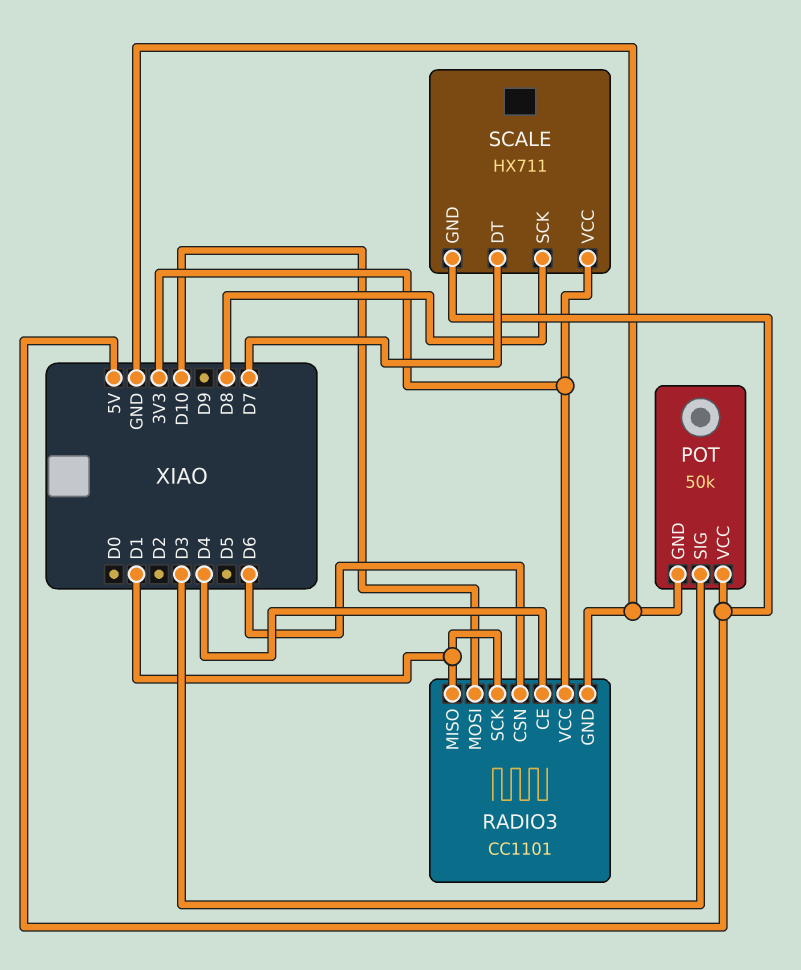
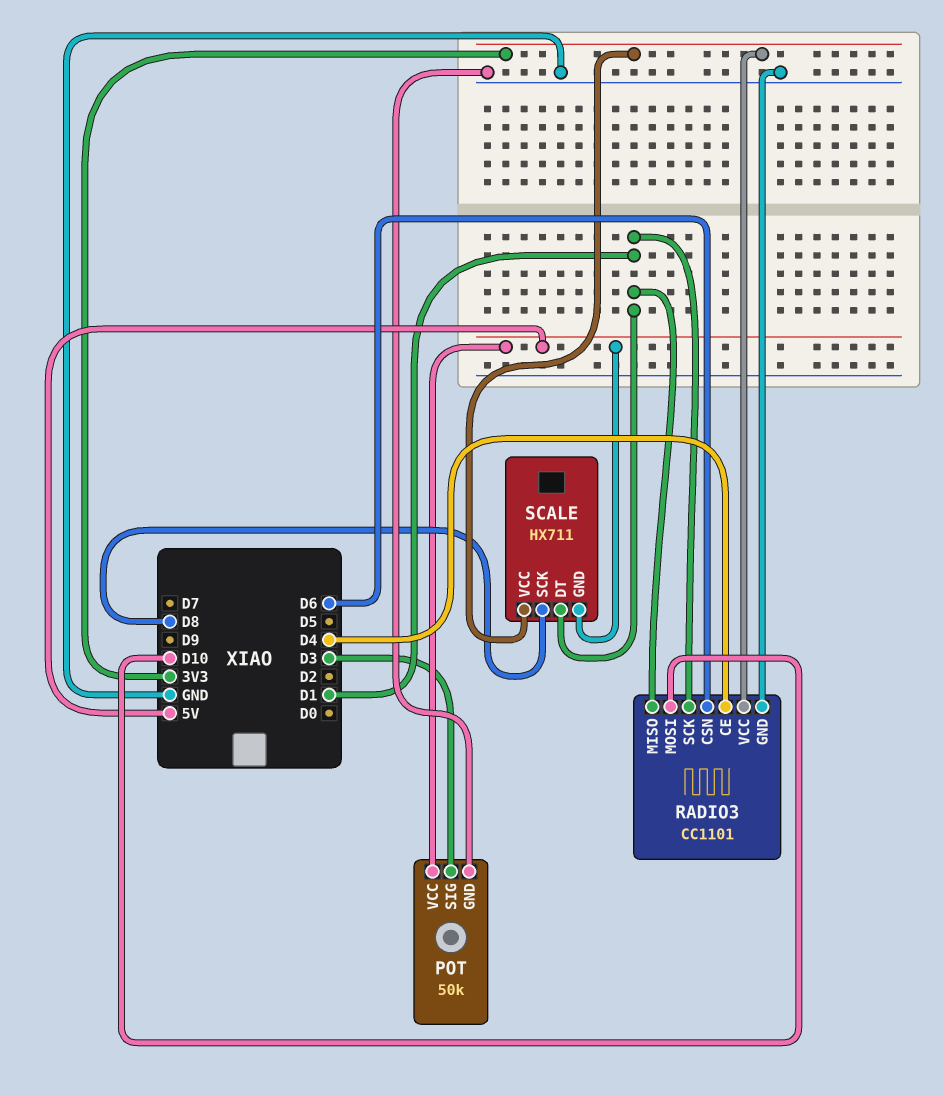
SCALE pin DT: D7 -> D1

